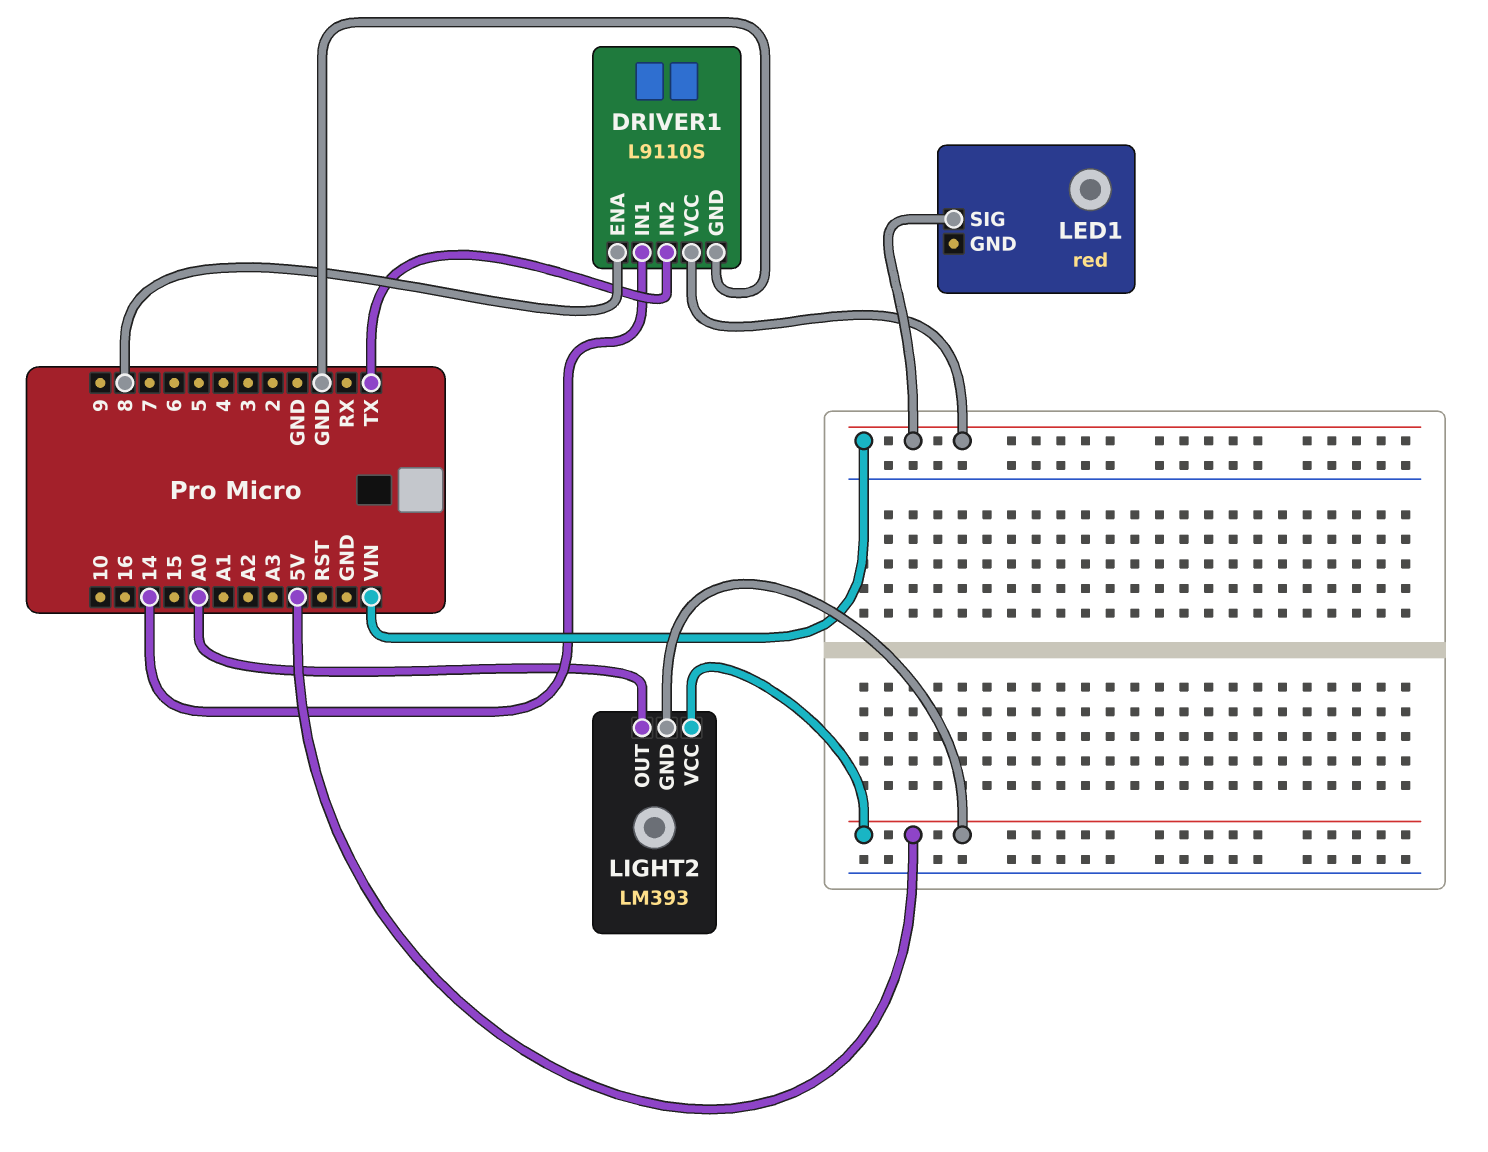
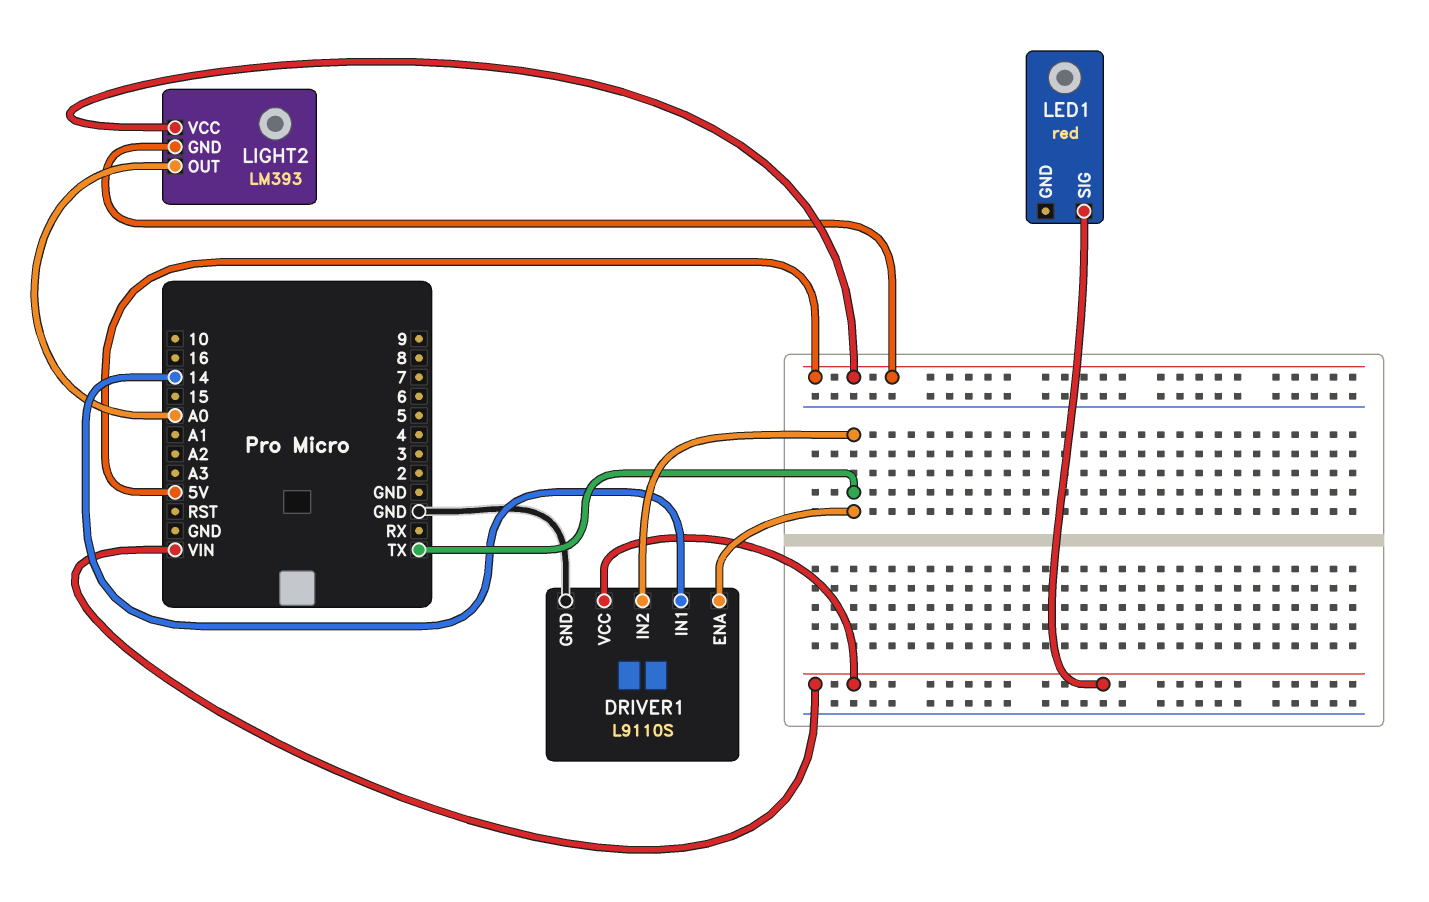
DRIVER1 pin ENA: 8 -> TX

